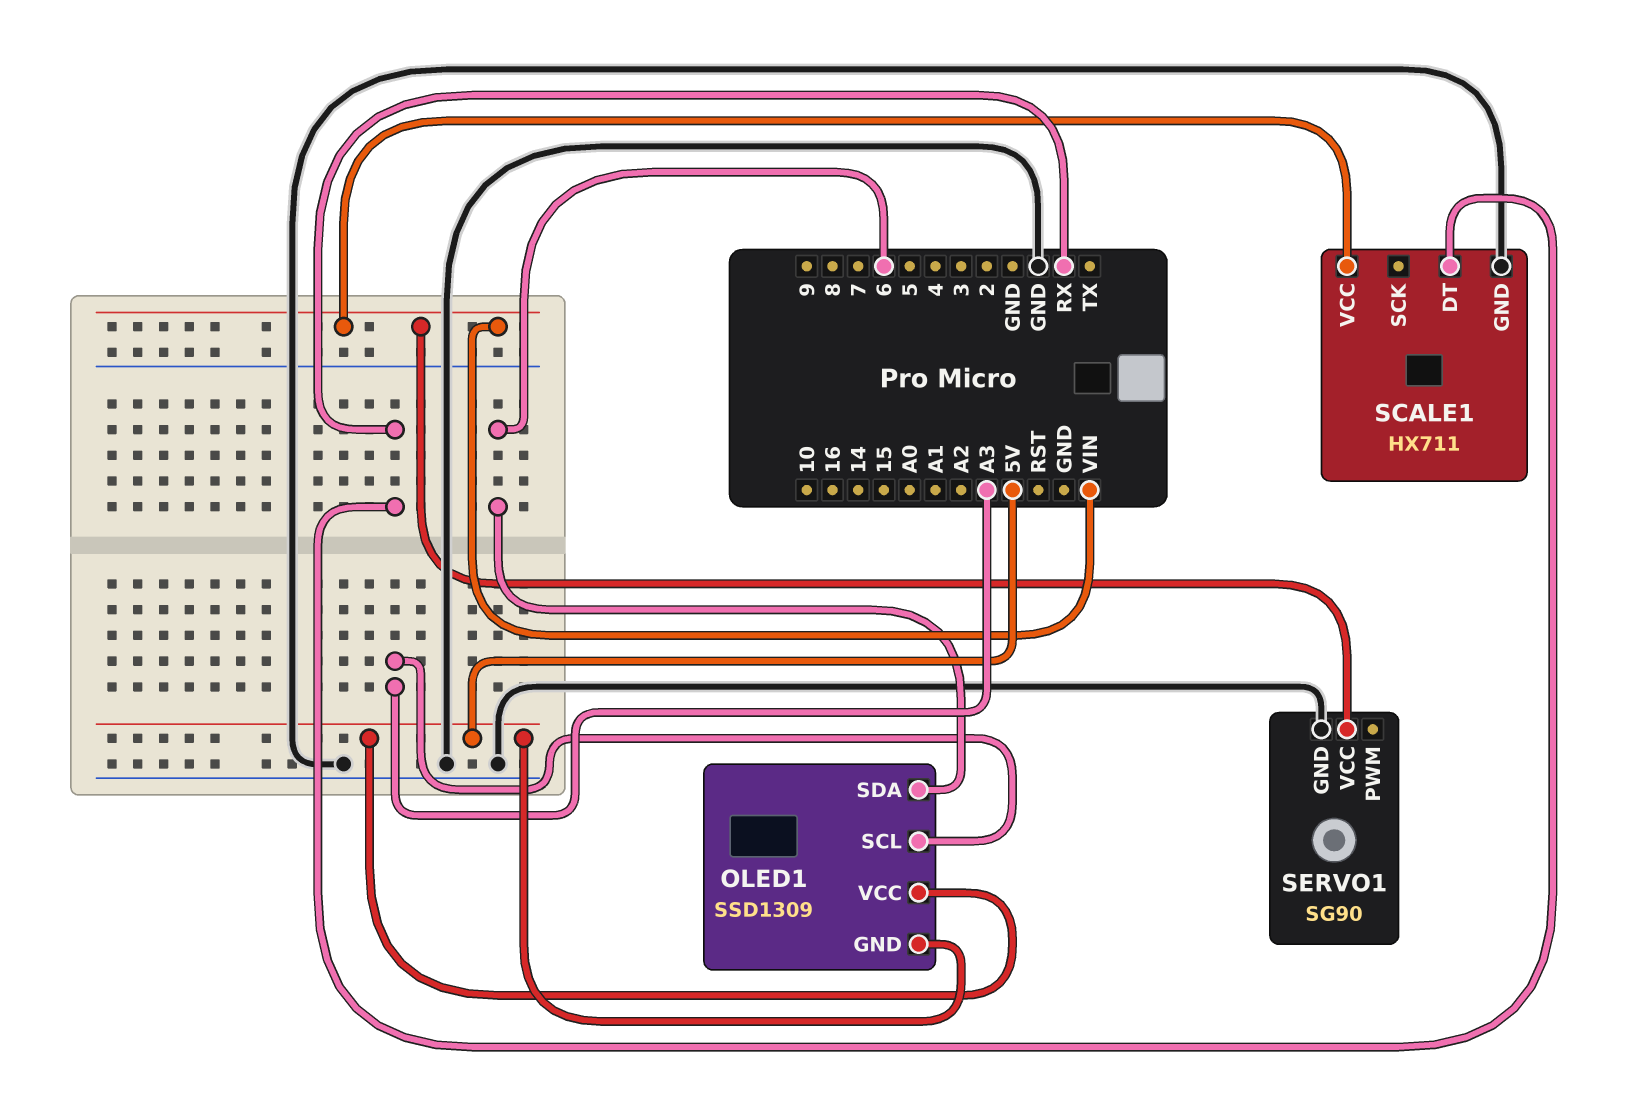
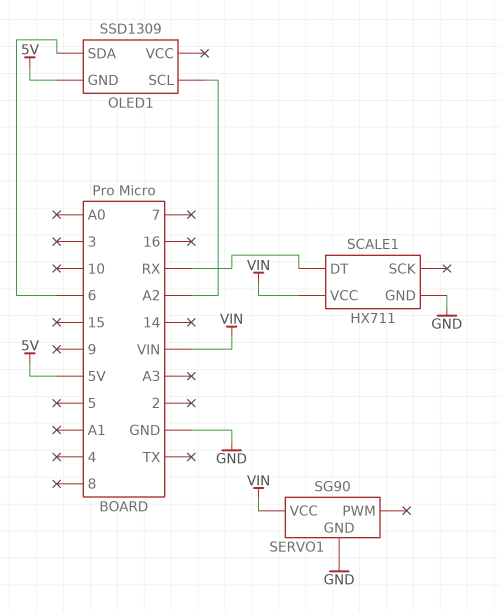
OLED1 pin SCL: A3 -> A2
OLED1 pin VCC: 5V -> none

